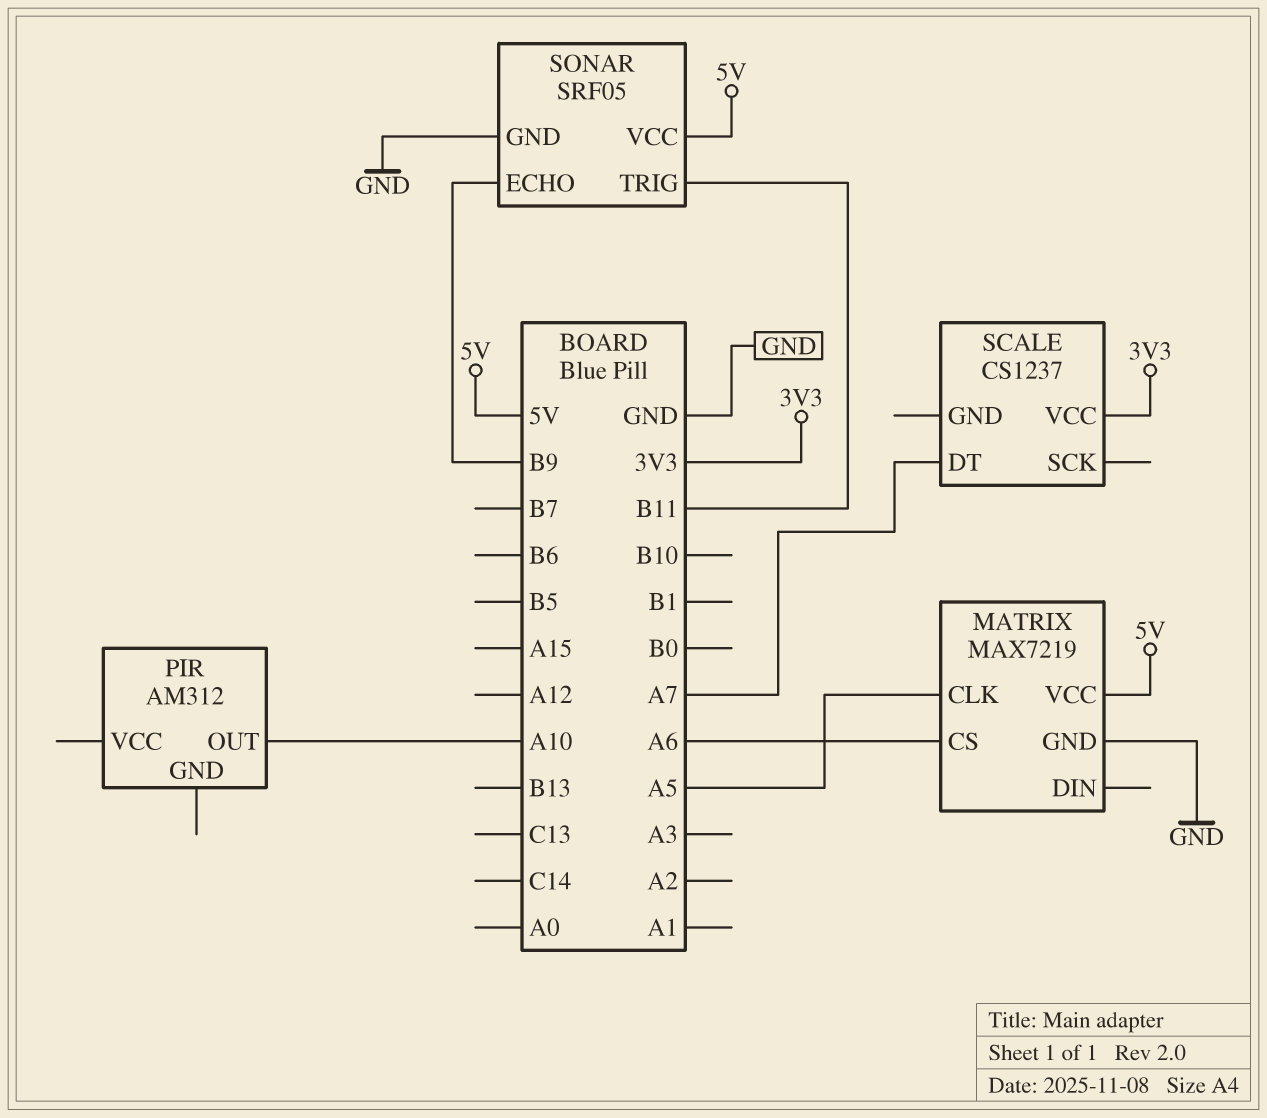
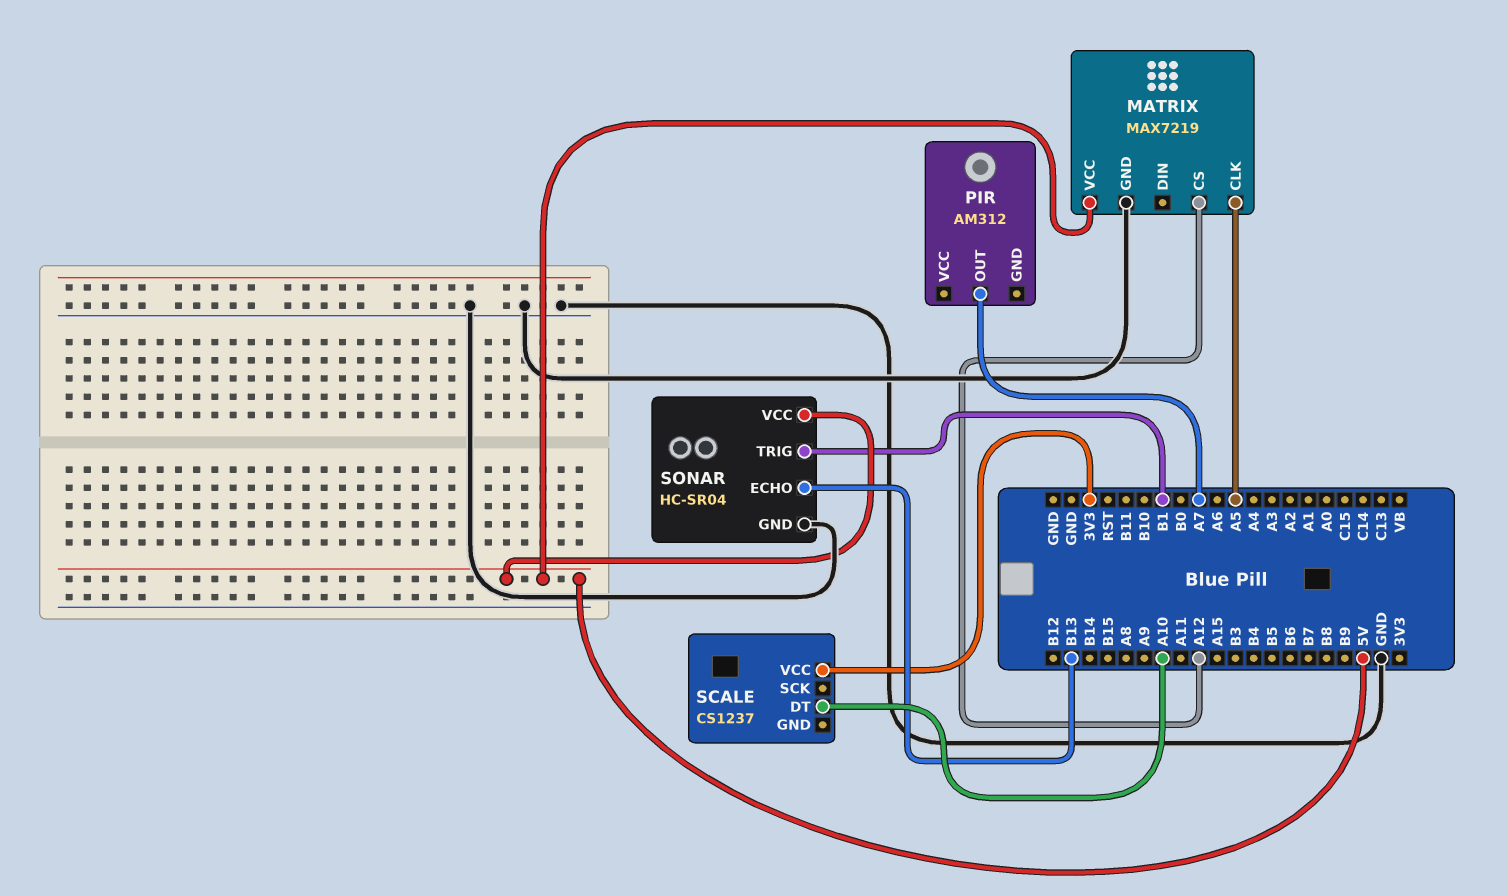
MATRIX pin CS: A6 -> A12
PIR pin OUT: A10 -> A7
SCALE pin DT: A7 -> A10
SONAR: SRF05 -> HC-SR04
SONAR pin ECHO: B9 -> B13
SONAR pin TRIG: B11 -> B1

